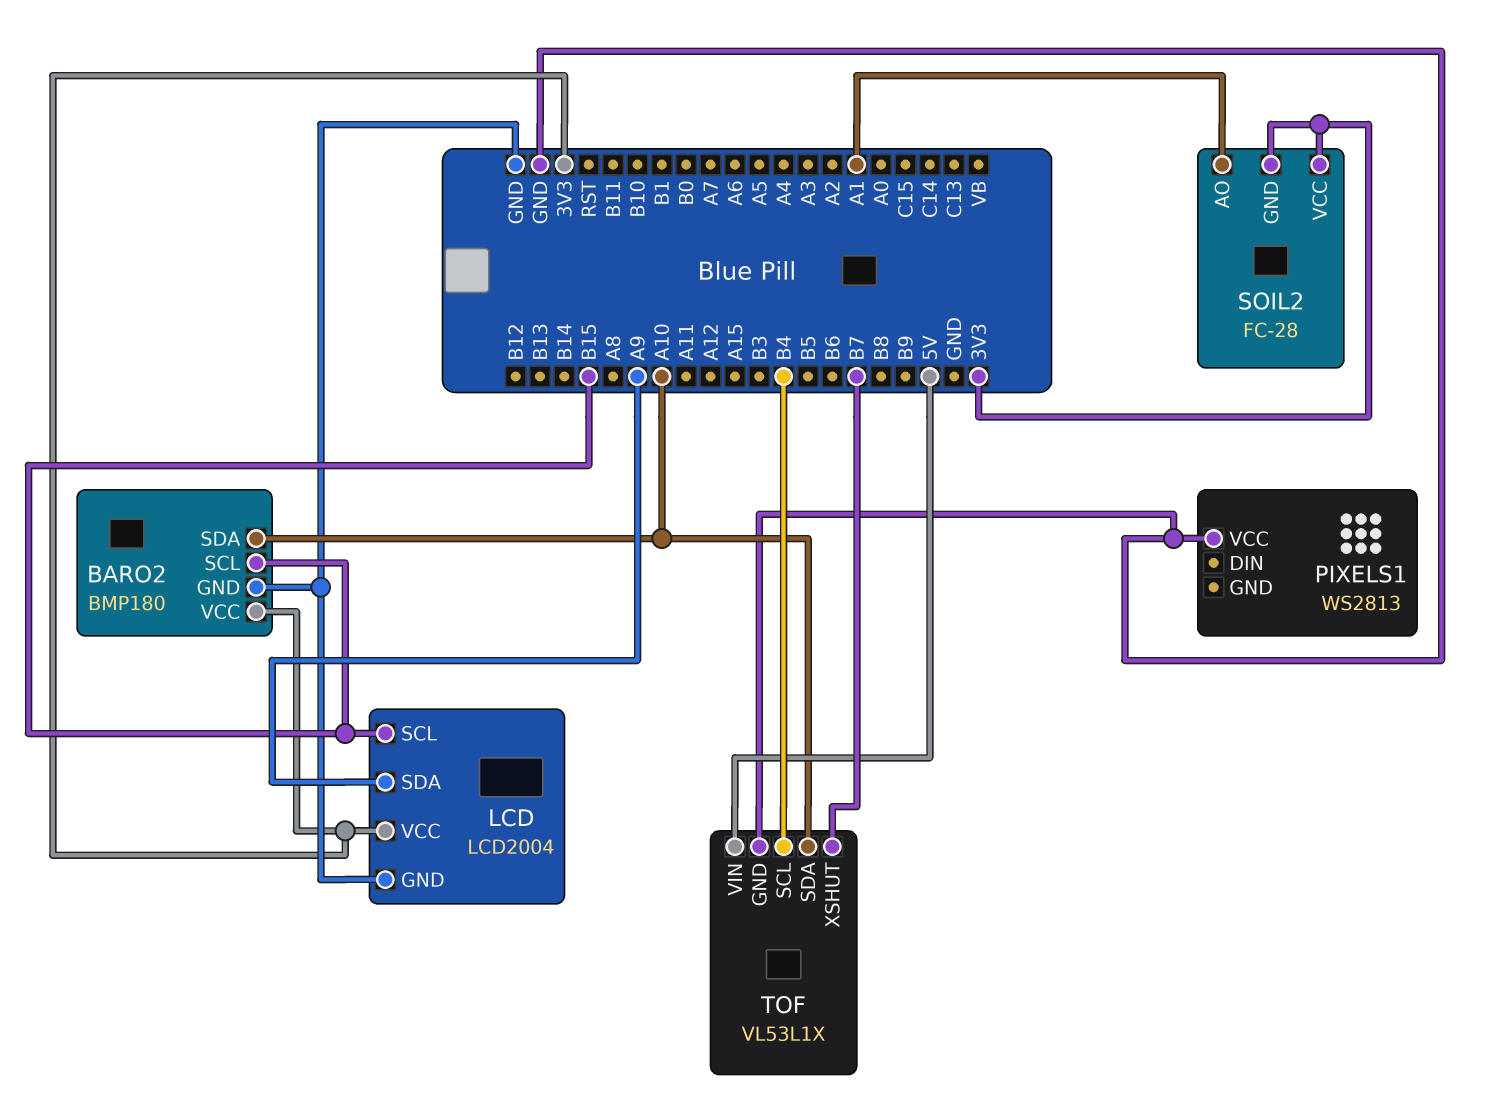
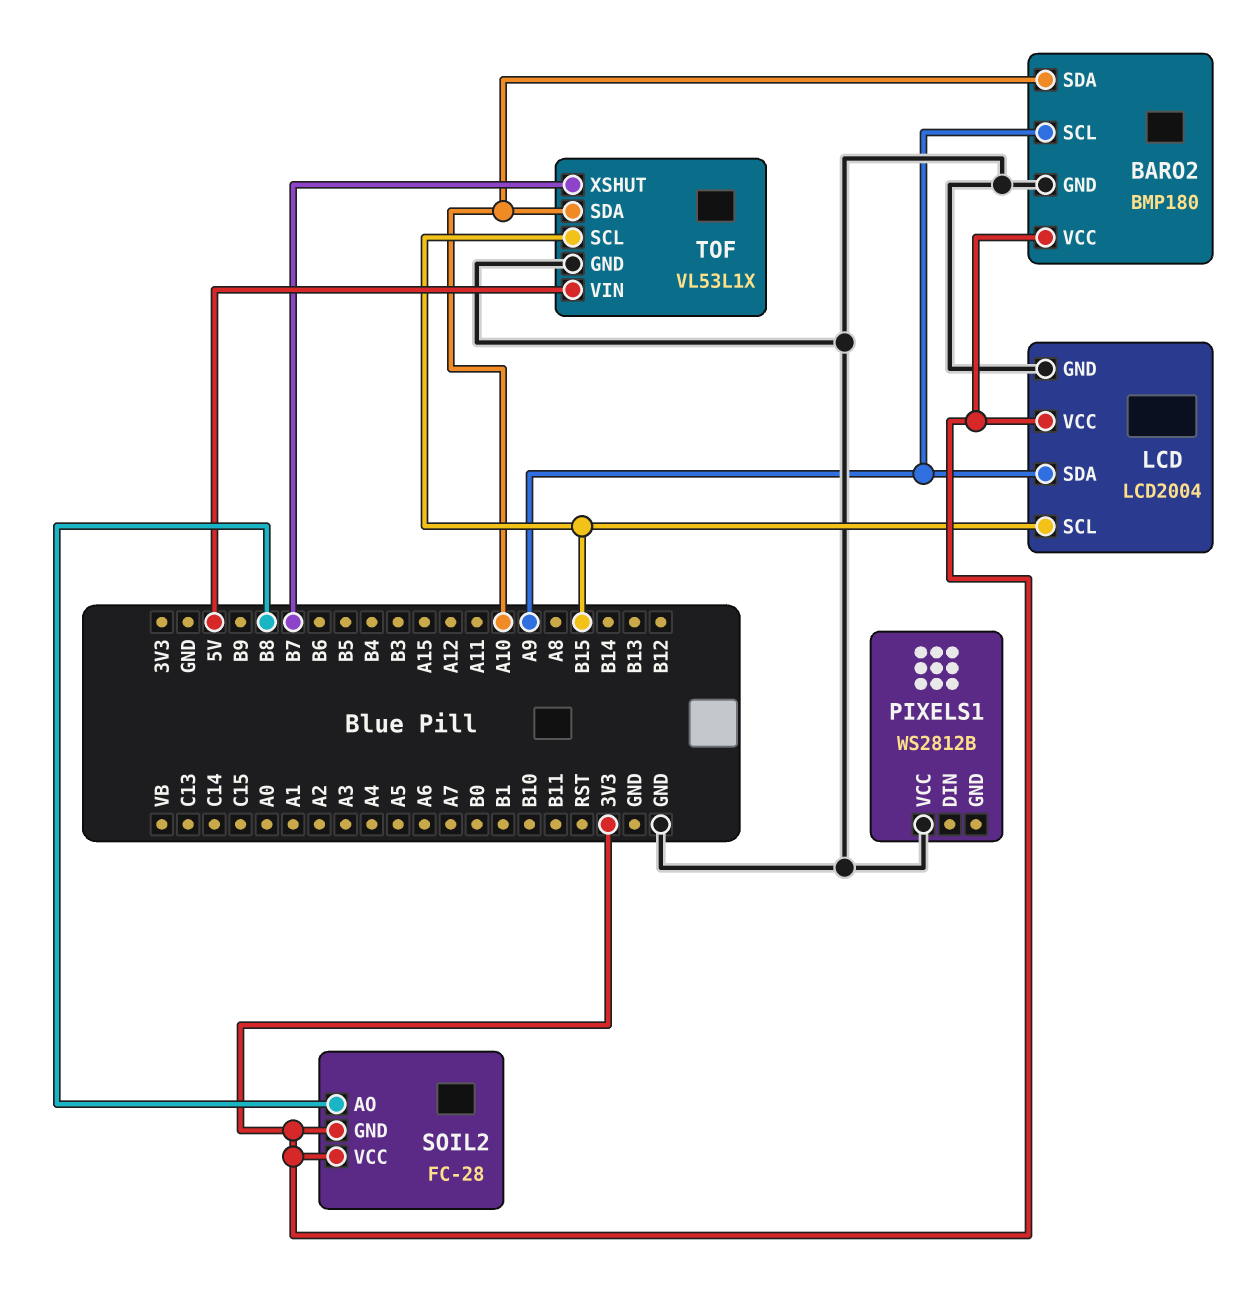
BARO2 pin SCL: B15 -> A9
PIXELS1: WS2813 -> WS2812B
SOIL2 pin AO: A1 -> B8
TOF pin SCL: B4 -> B15

